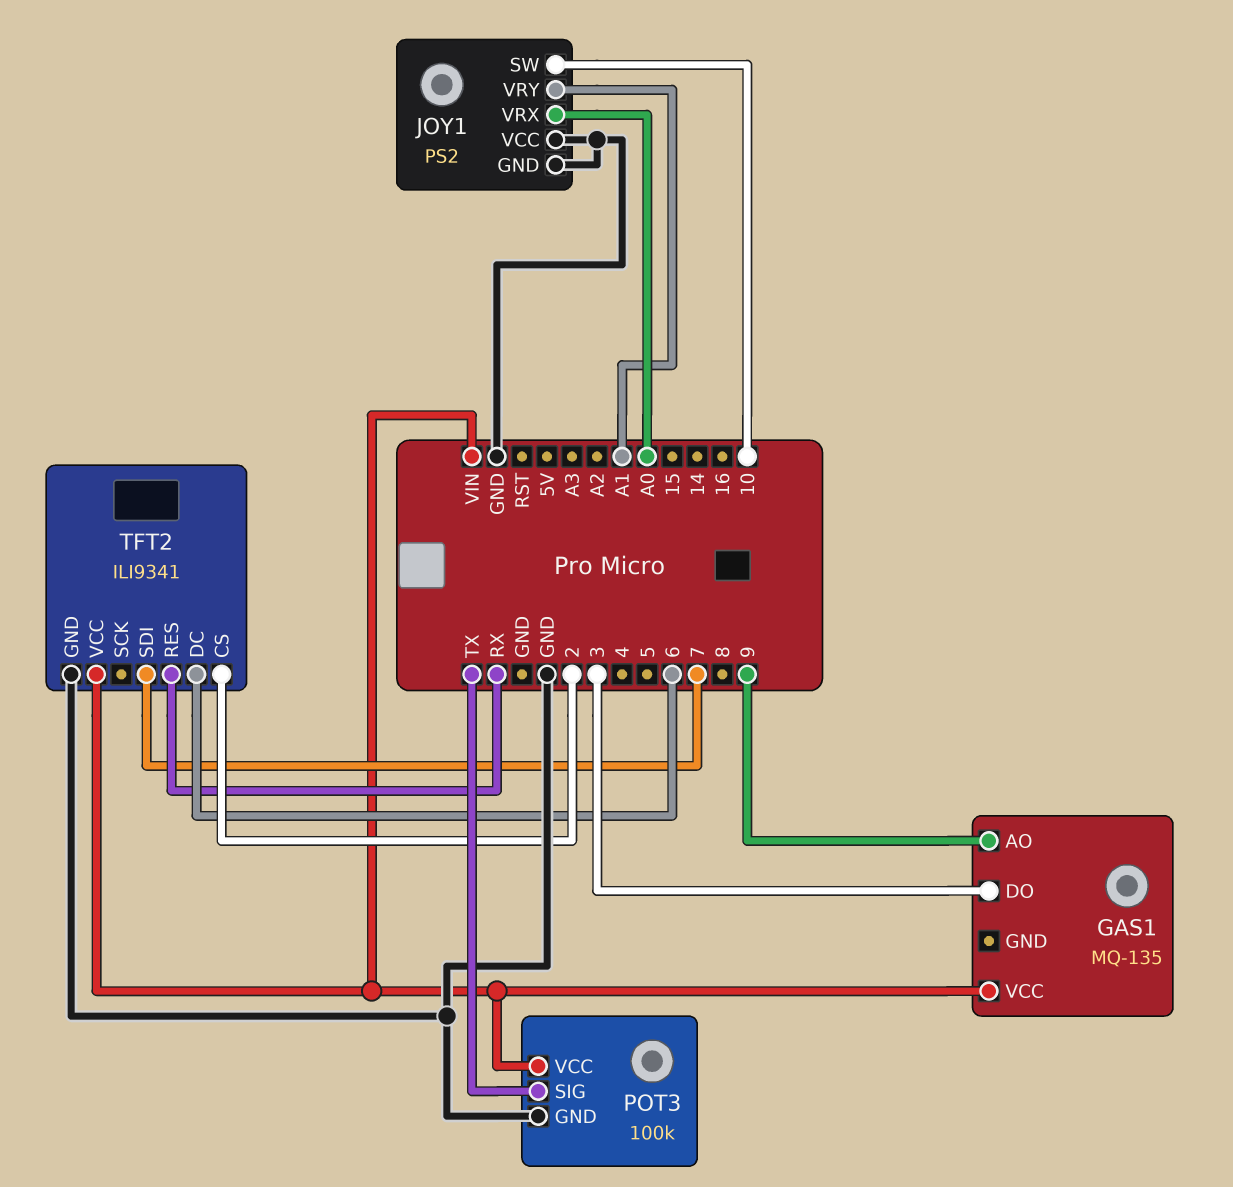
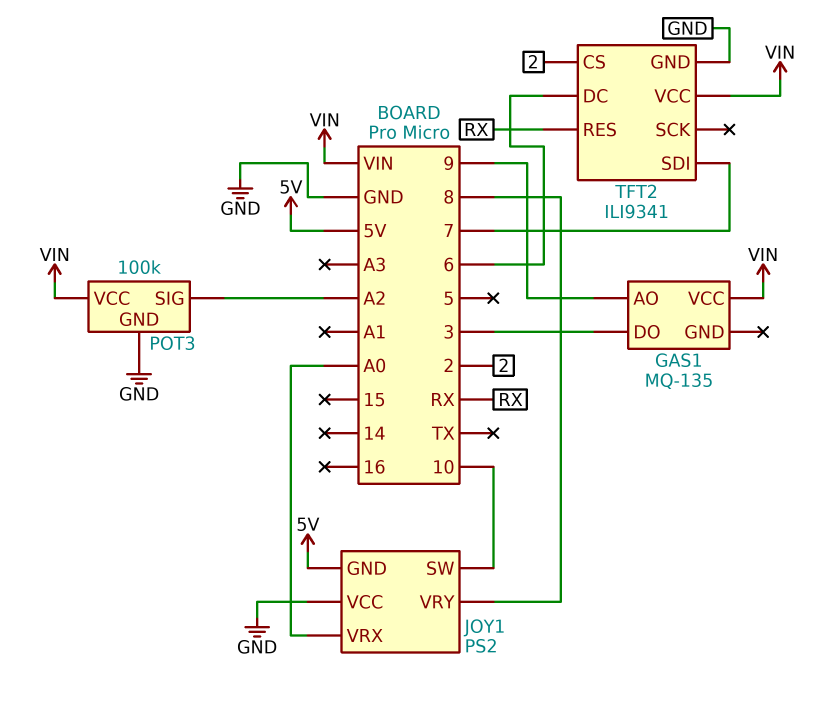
JOY1 pin GND: GND -> 5V
JOY1 pin VRY: A1 -> 8
POT3 pin SIG: TX -> A2

